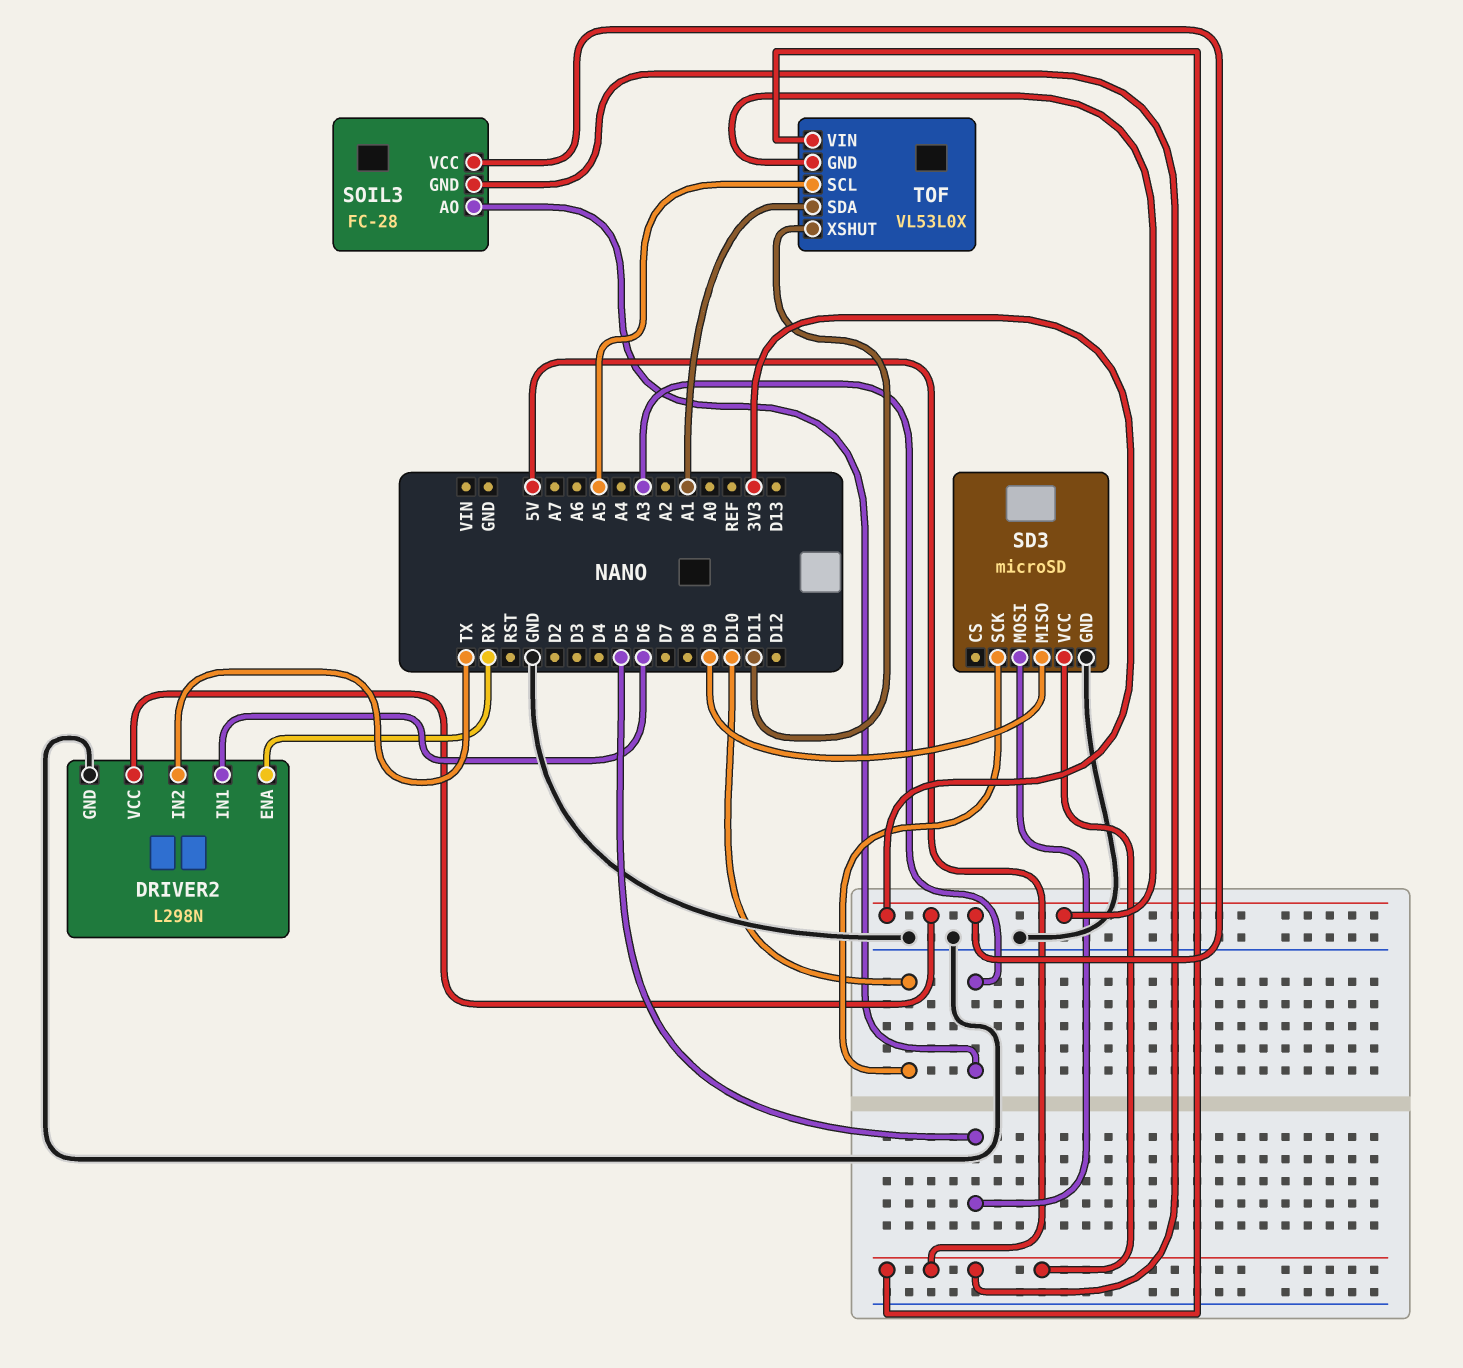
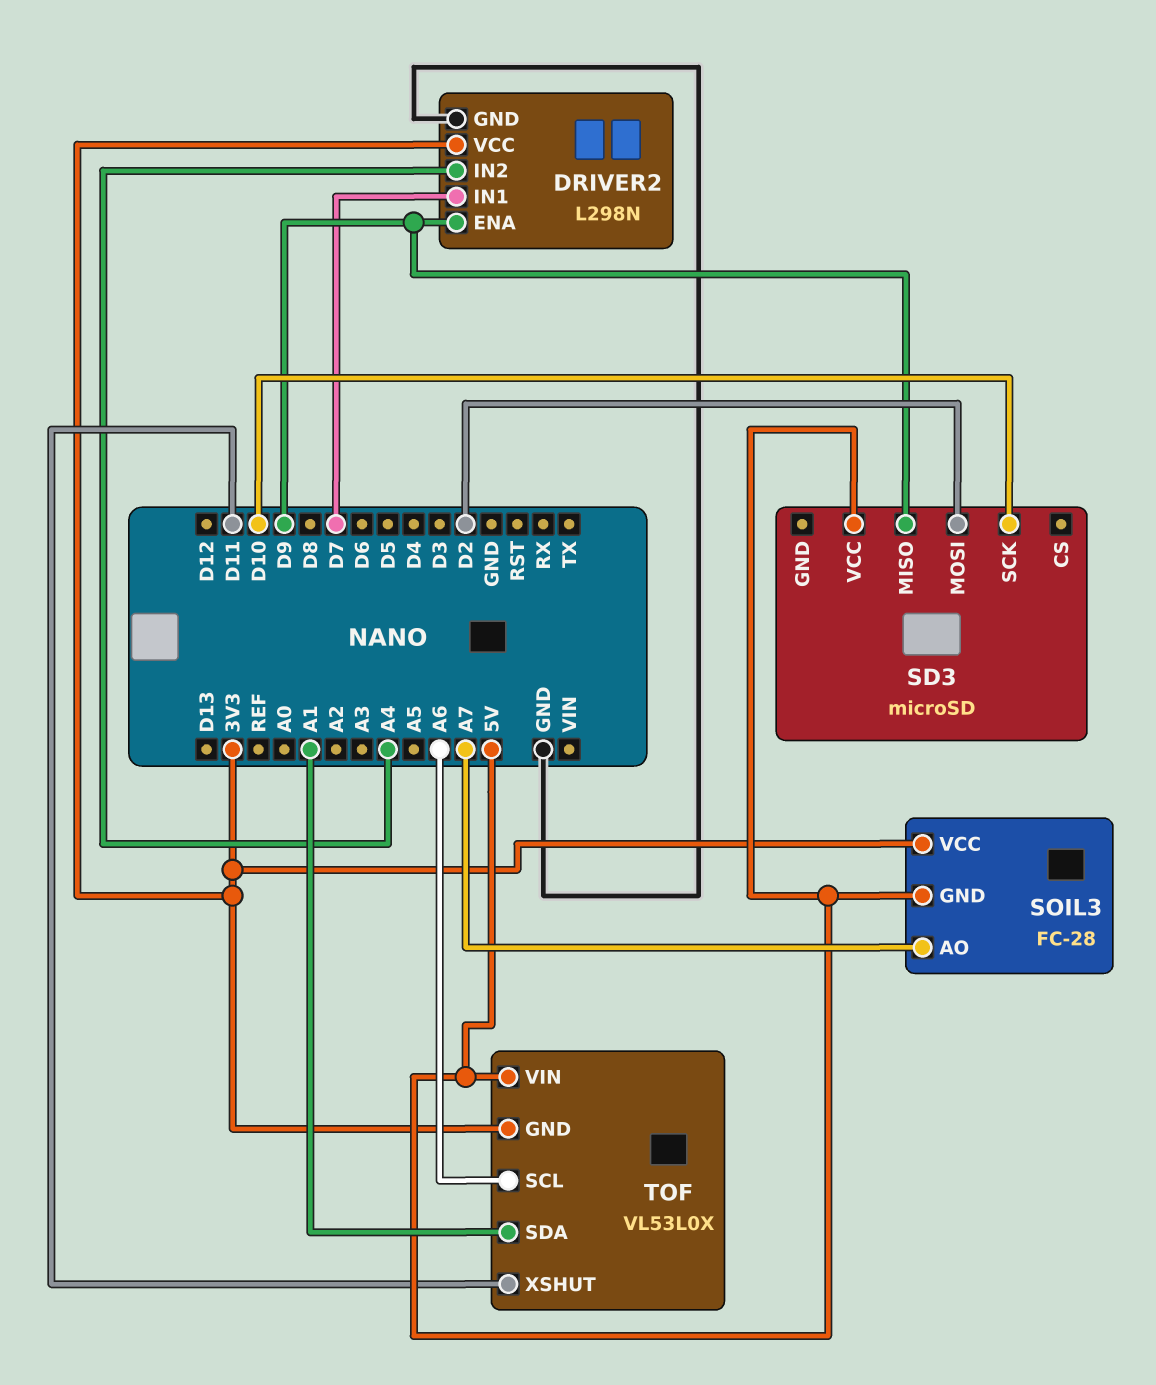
DRIVER2 pin ENA: RX -> D9
DRIVER2 pin IN1: D6 -> D7
DRIVER2 pin IN2: TX -> A4
SD3 pin GND: GND -> none
SD3 pin MOSI: D5 -> D2
SOIL3 pin AO: A3 -> A7
TOF pin SCL: A5 -> A6

